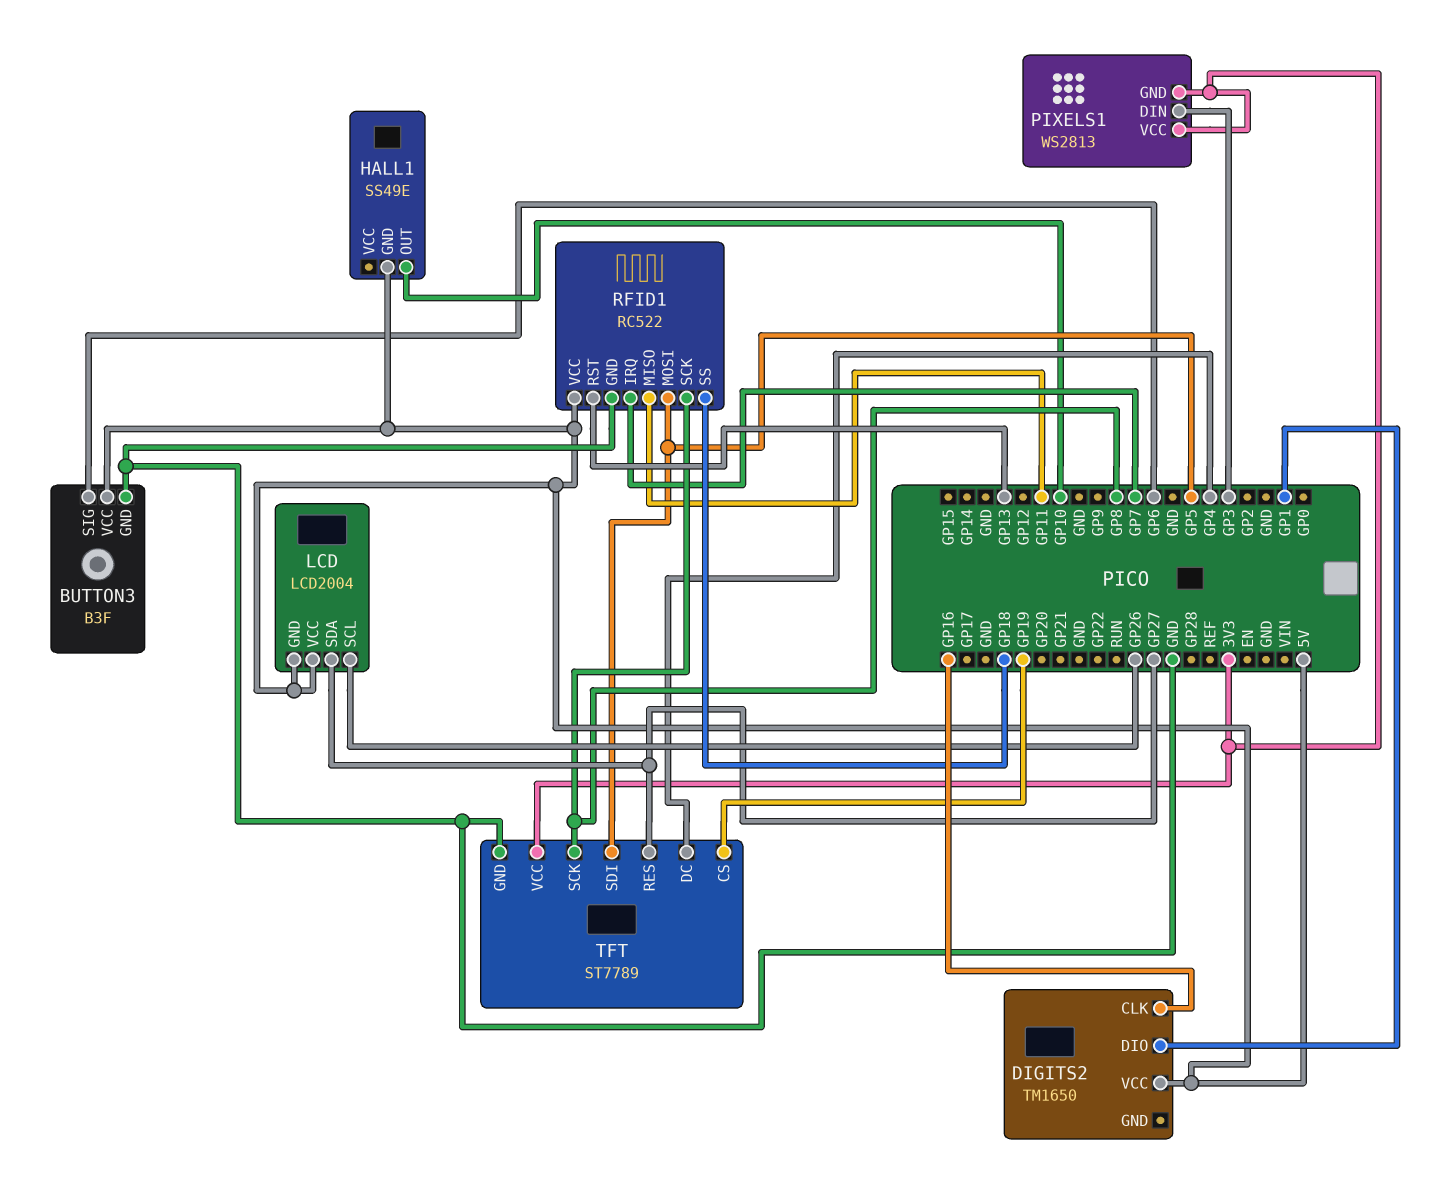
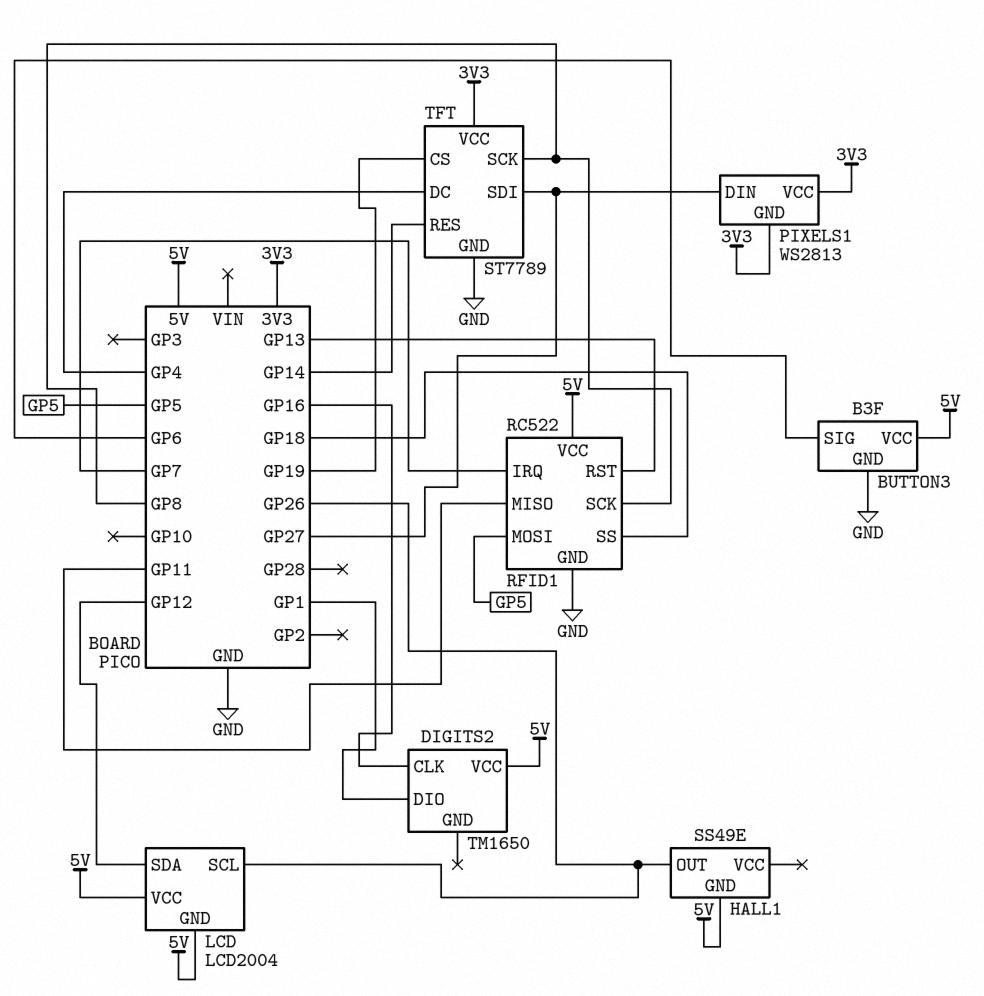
HALL1 pin OUT: GP10 -> GP26
LCD pin SDA: GP27 -> GP12
PIXELS1 pin DIN: GP3 -> GP27
TFT pin RES: GP27 -> GP14
TFT pin SDI: GP5 -> GP27

